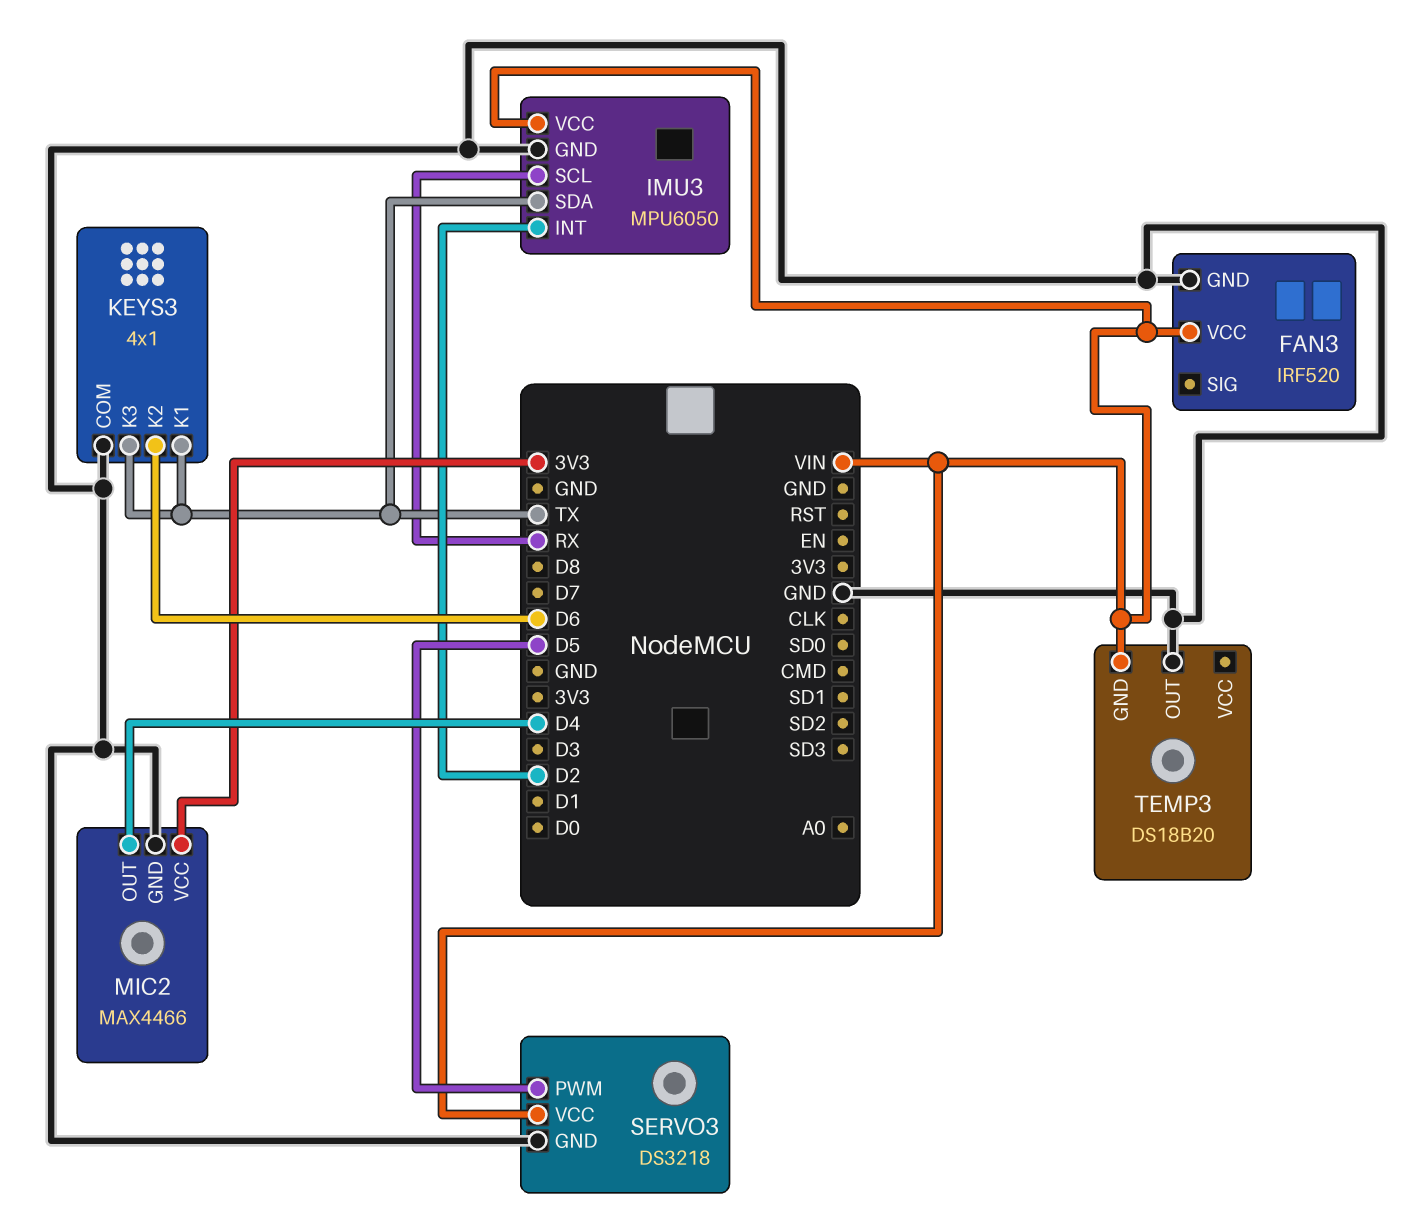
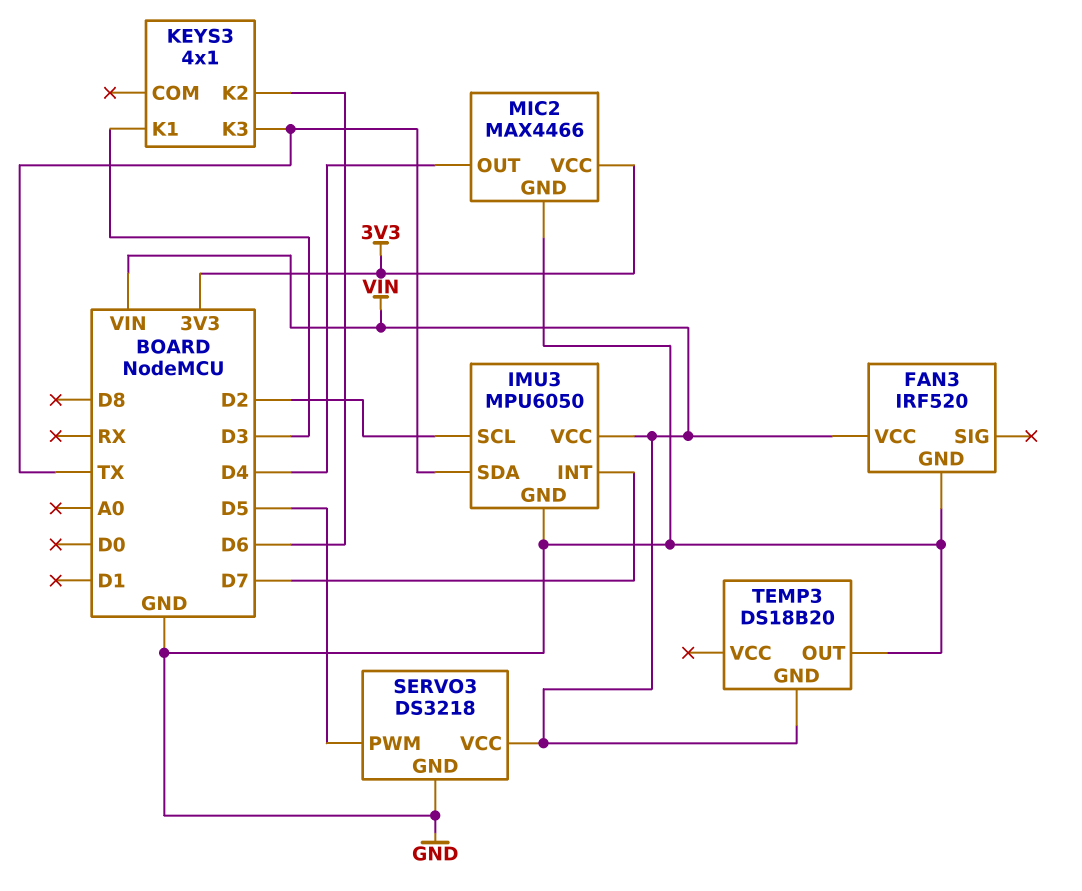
IMU3 pin INT: D2 -> D7
IMU3 pin SCL: RX -> D2
KEYS3 pin COM: GND -> none
KEYS3 pin K1: TX -> D3

